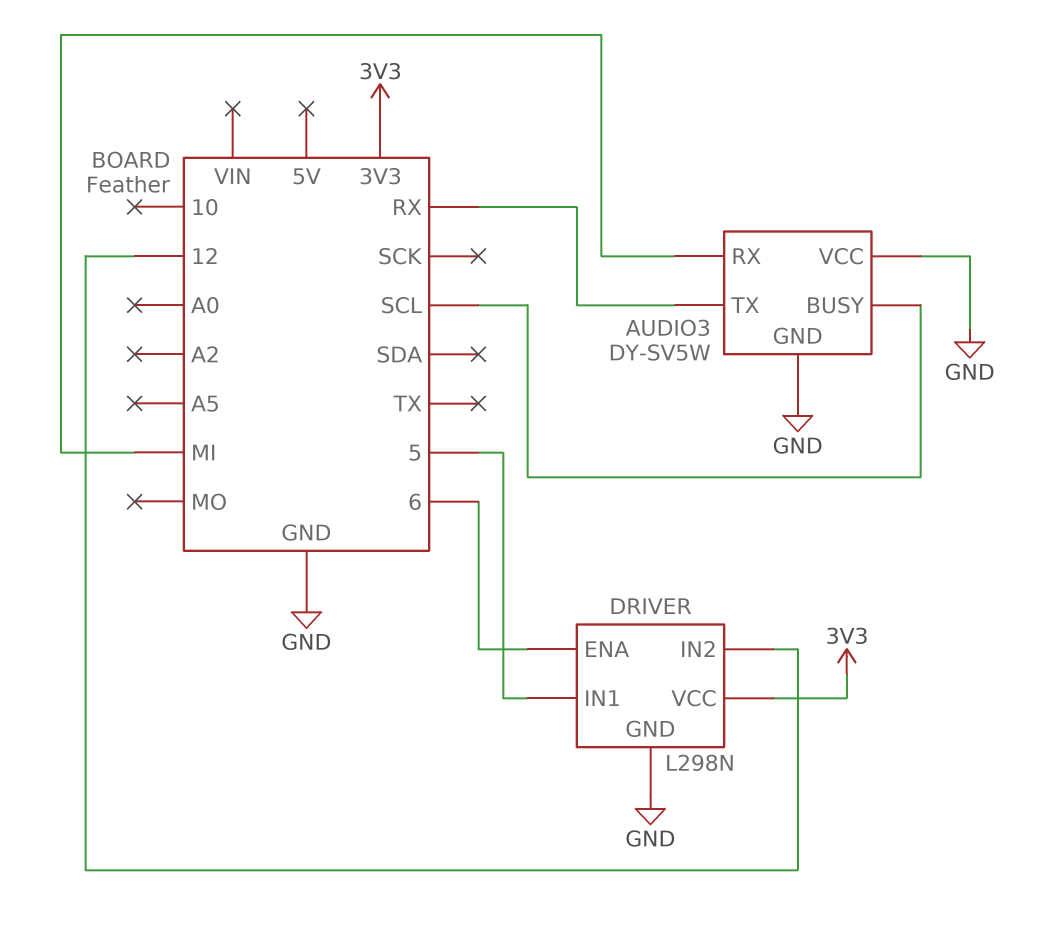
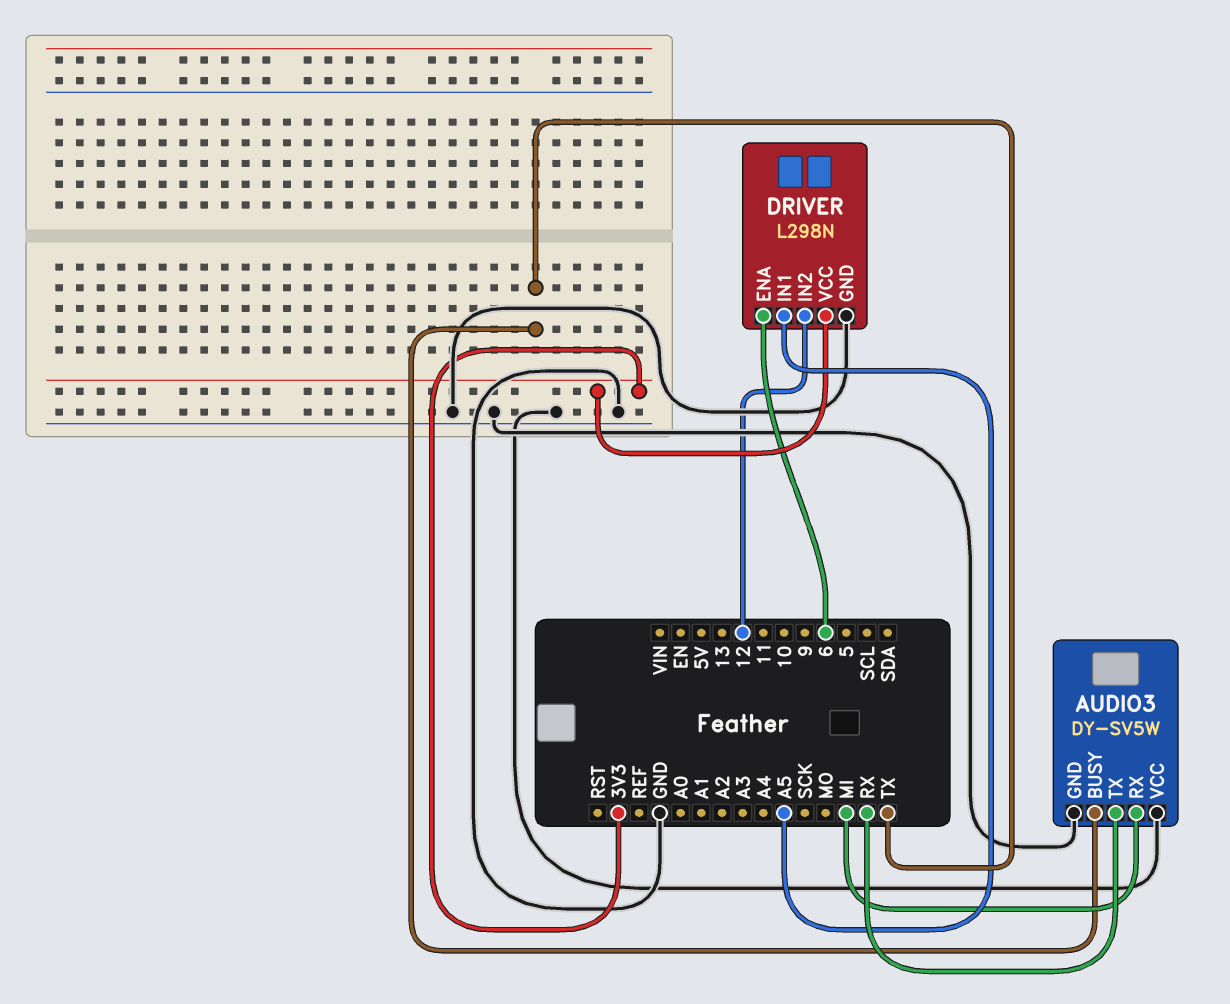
AUDIO3 pin BUSY: SCL -> TX
DRIVER pin IN1: 5 -> A5

